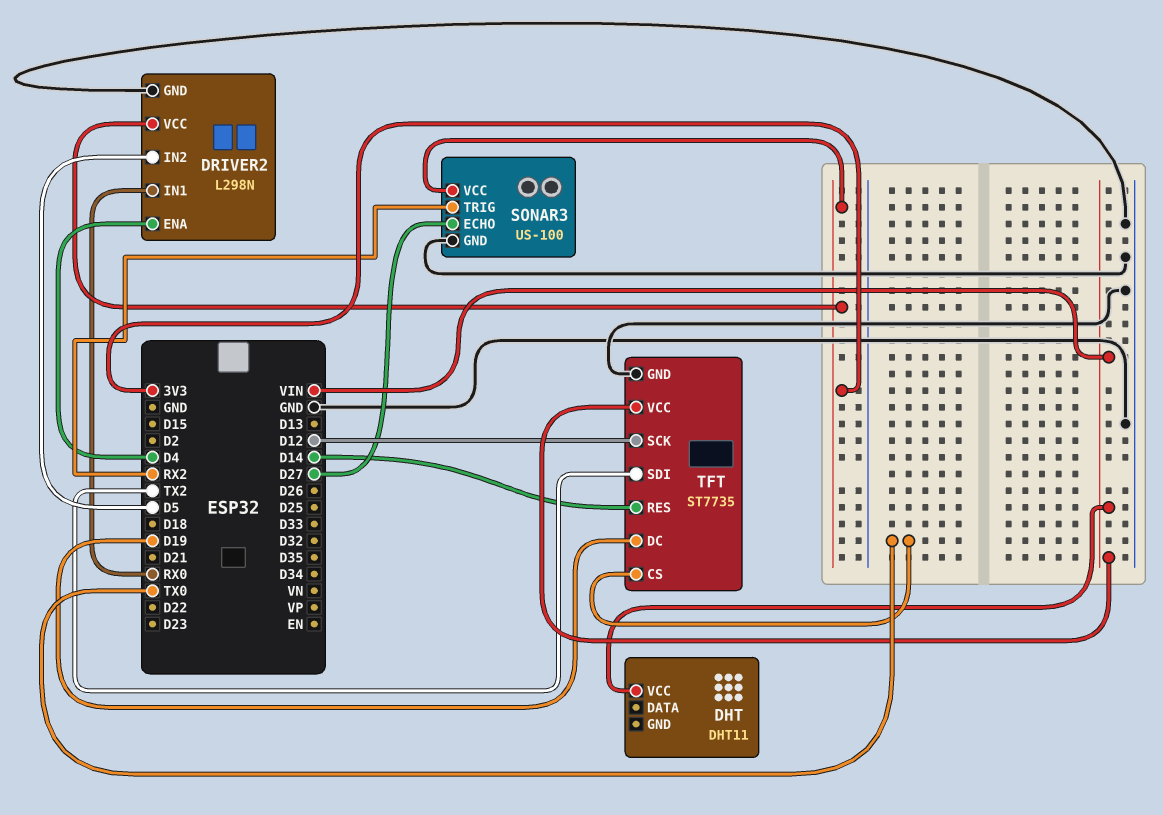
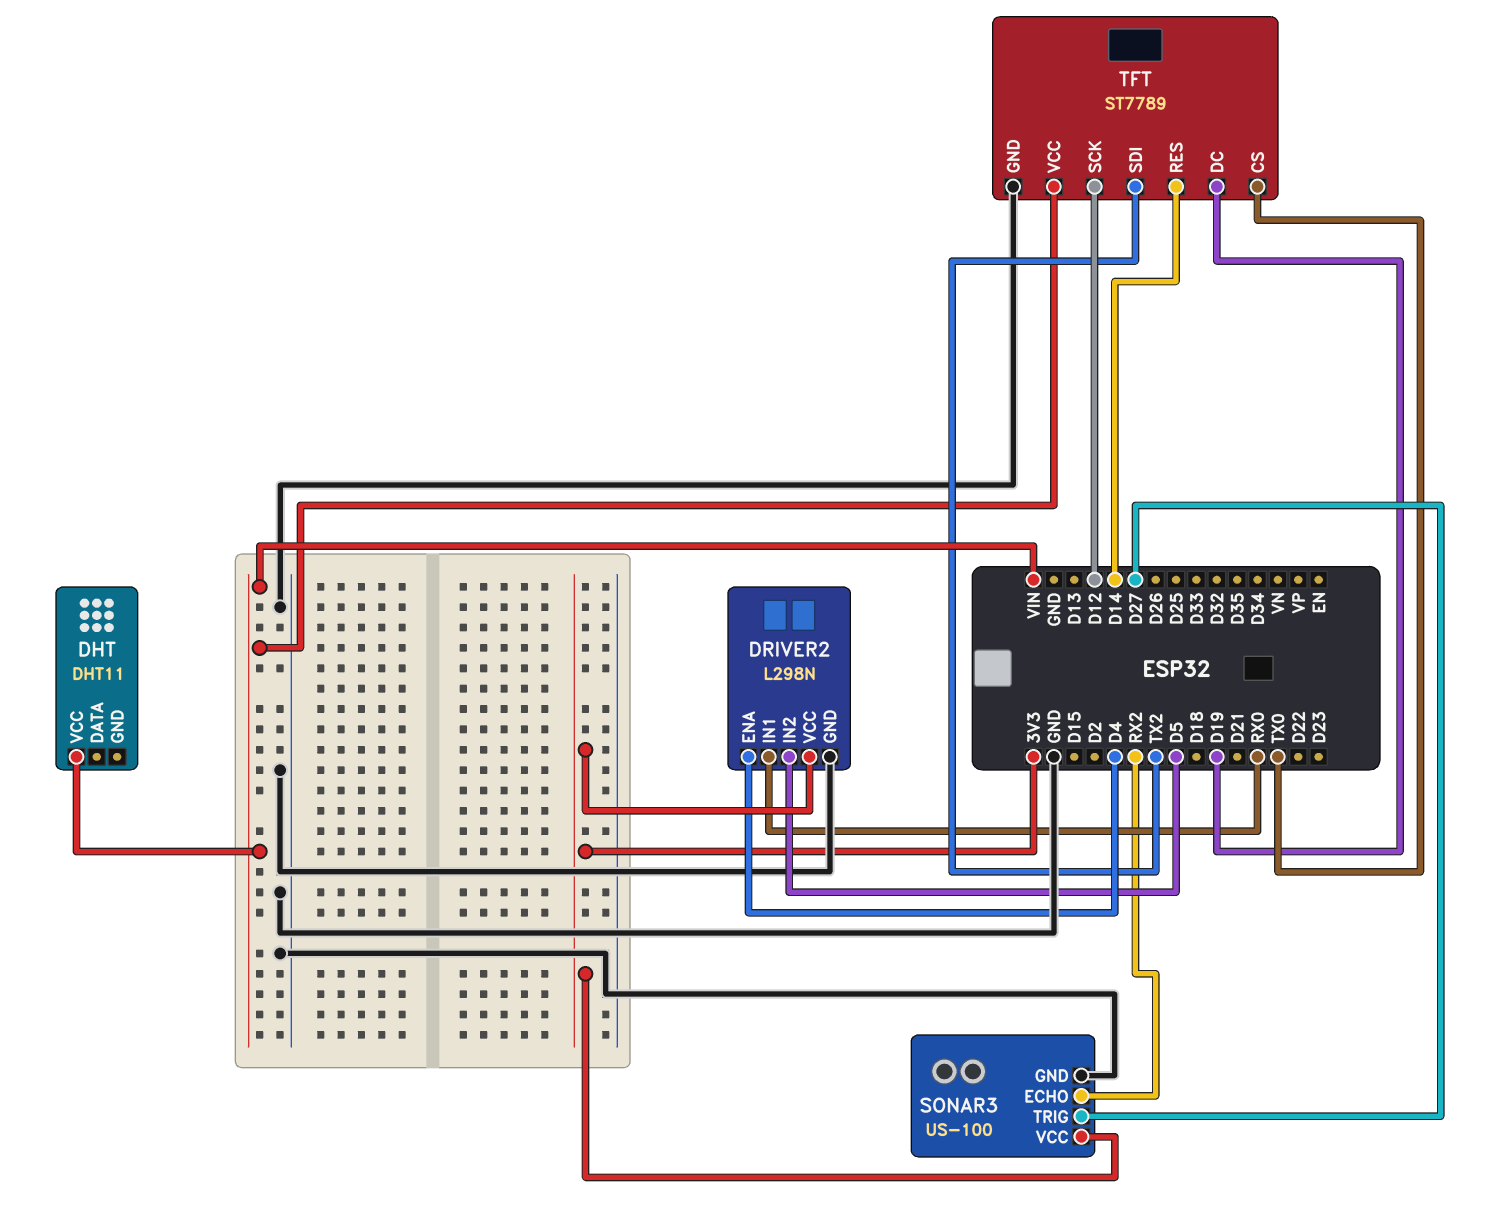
SONAR3 pin ECHO: D27 -> RX2
SONAR3 pin TRIG: RX2 -> D27
TFT: ST7735 -> ST7789

